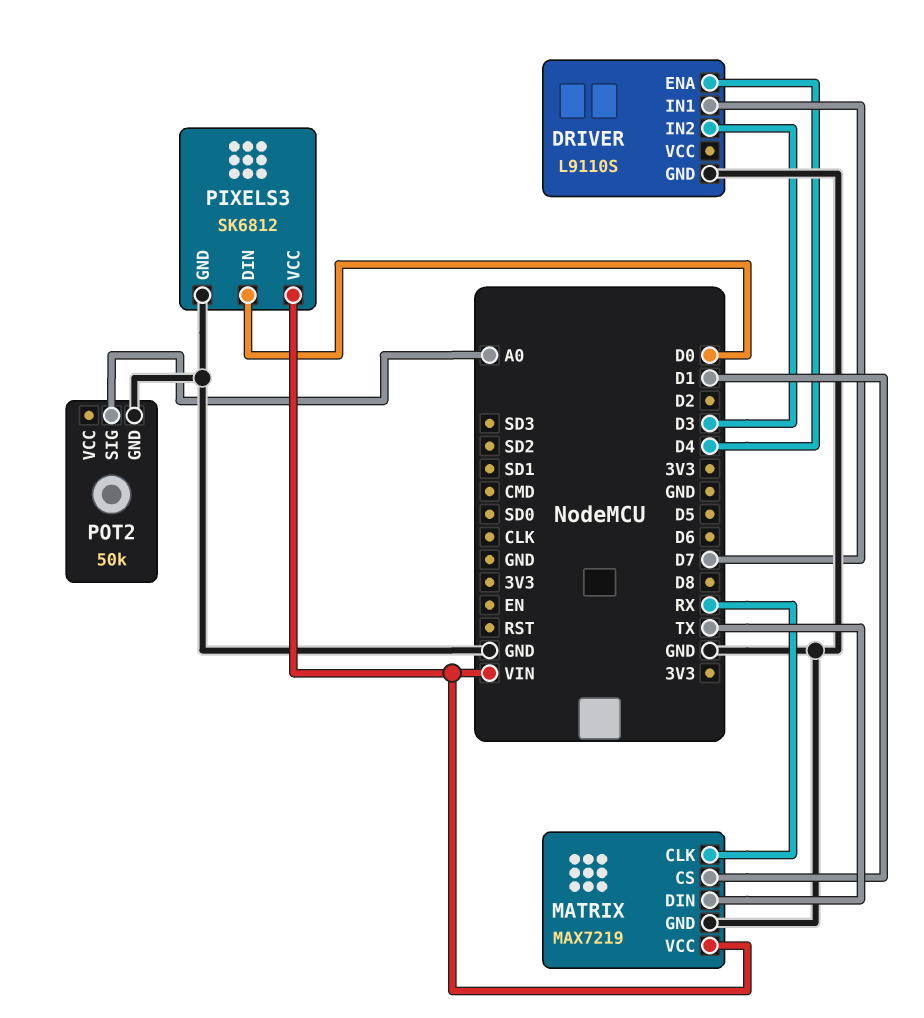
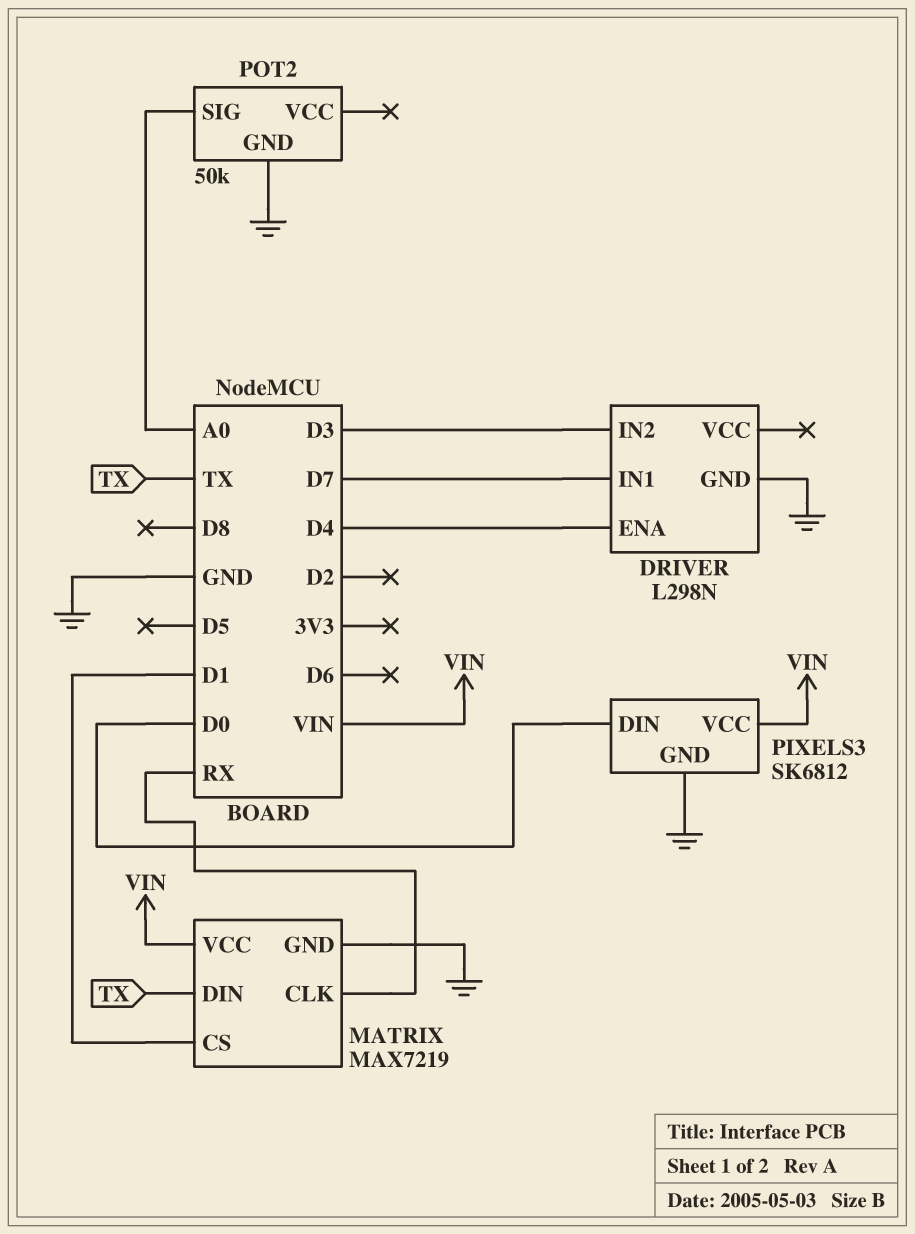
DRIVER: L9110S -> L298N

